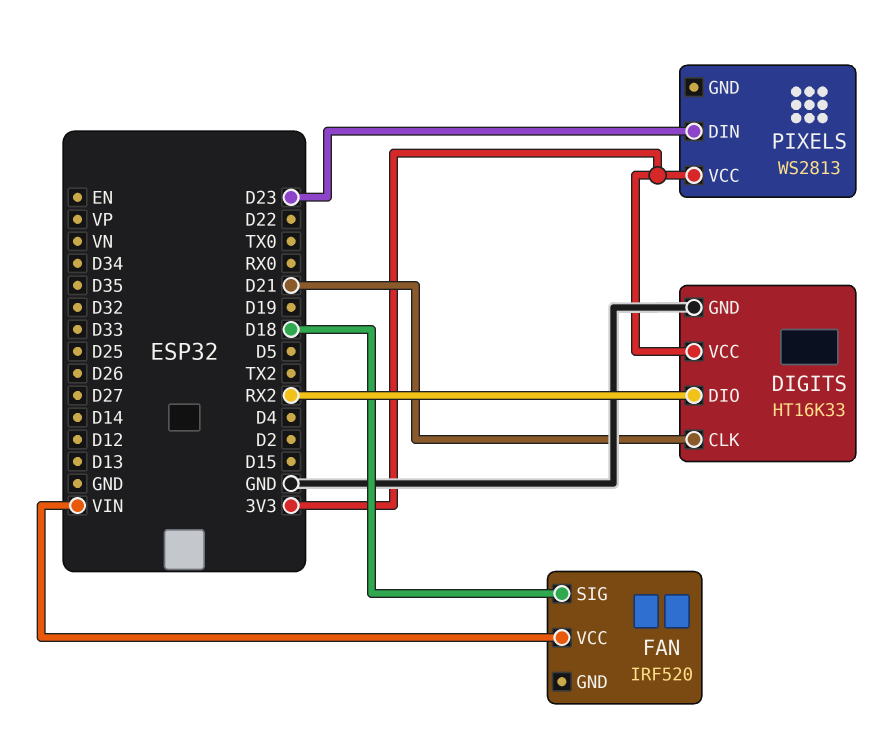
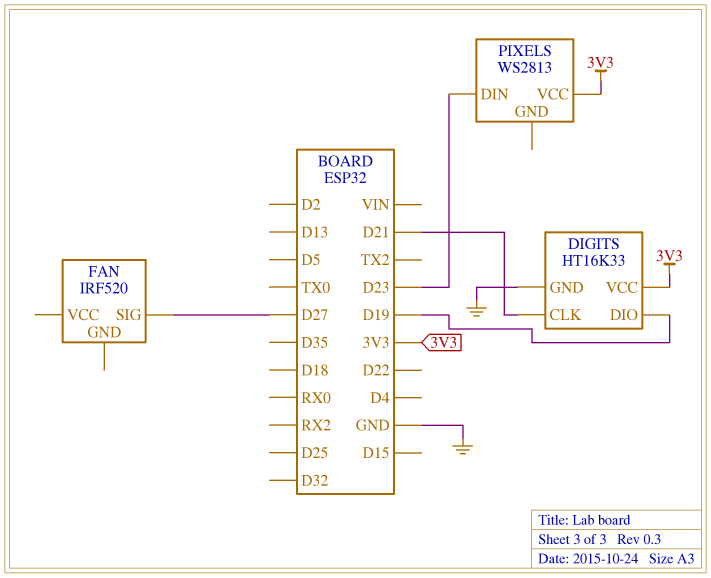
DIGITS pin DIO: RX2 -> D19
FAN pin SIG: D18 -> D27
FAN pin VCC: VIN -> none

